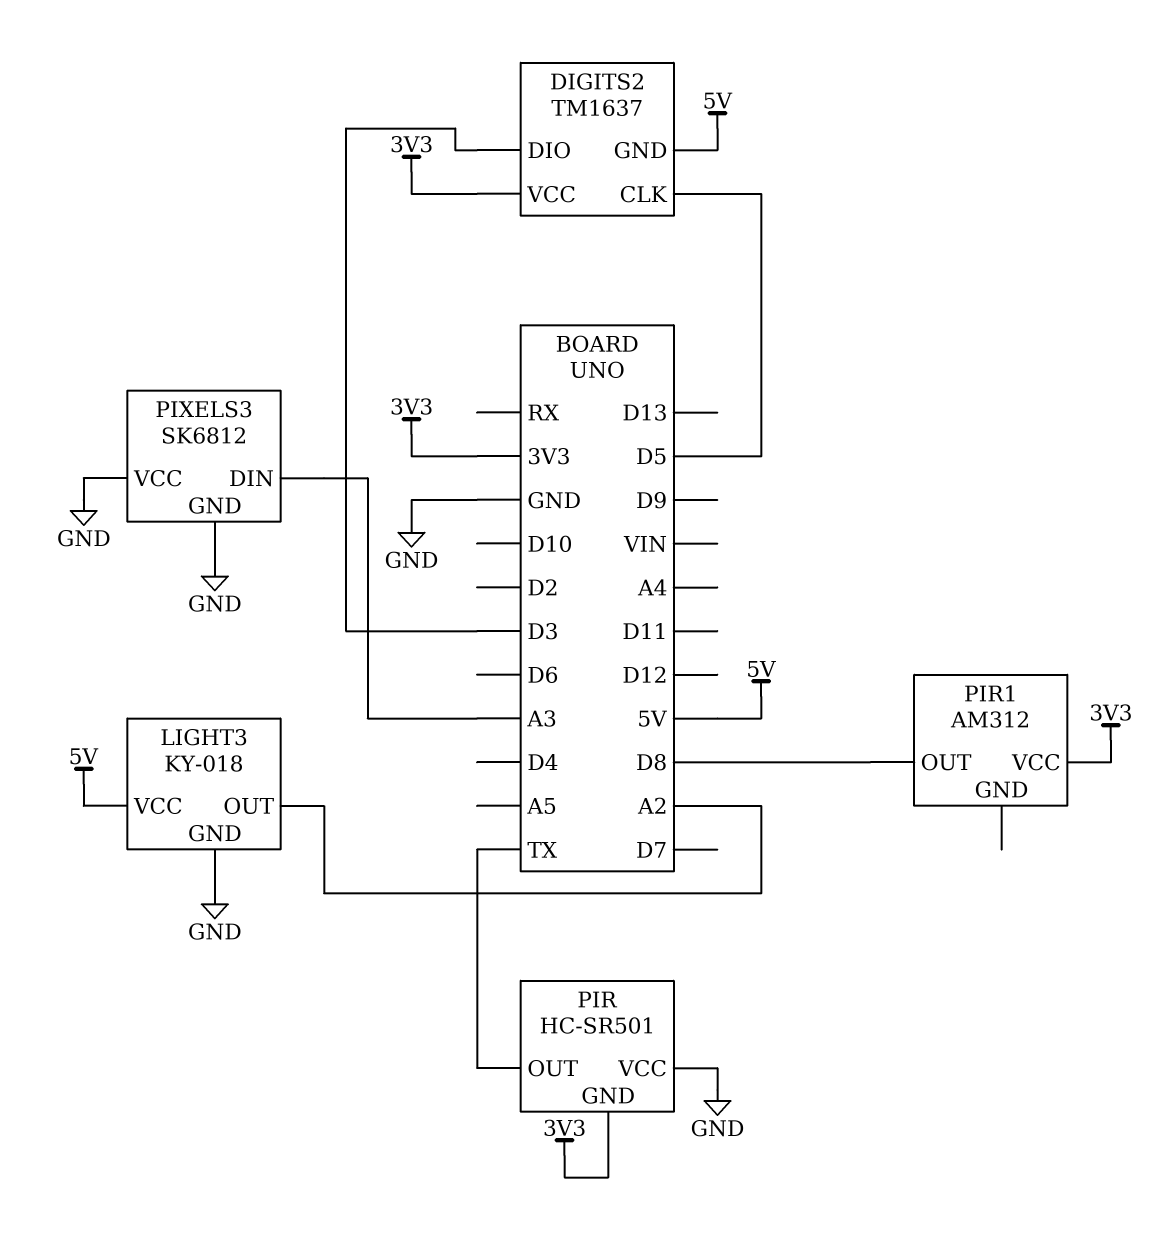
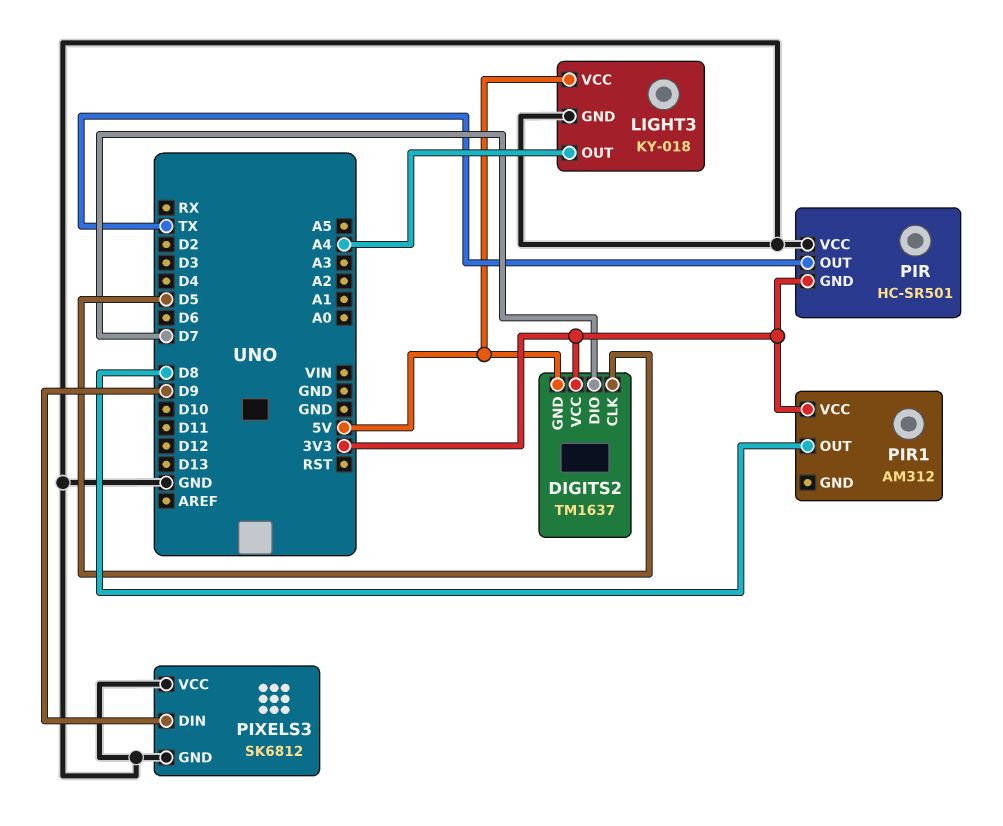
DIGITS2 pin DIO: D3 -> D7
LIGHT3 pin OUT: A2 -> A4
PIXELS3 pin DIN: A3 -> D9

